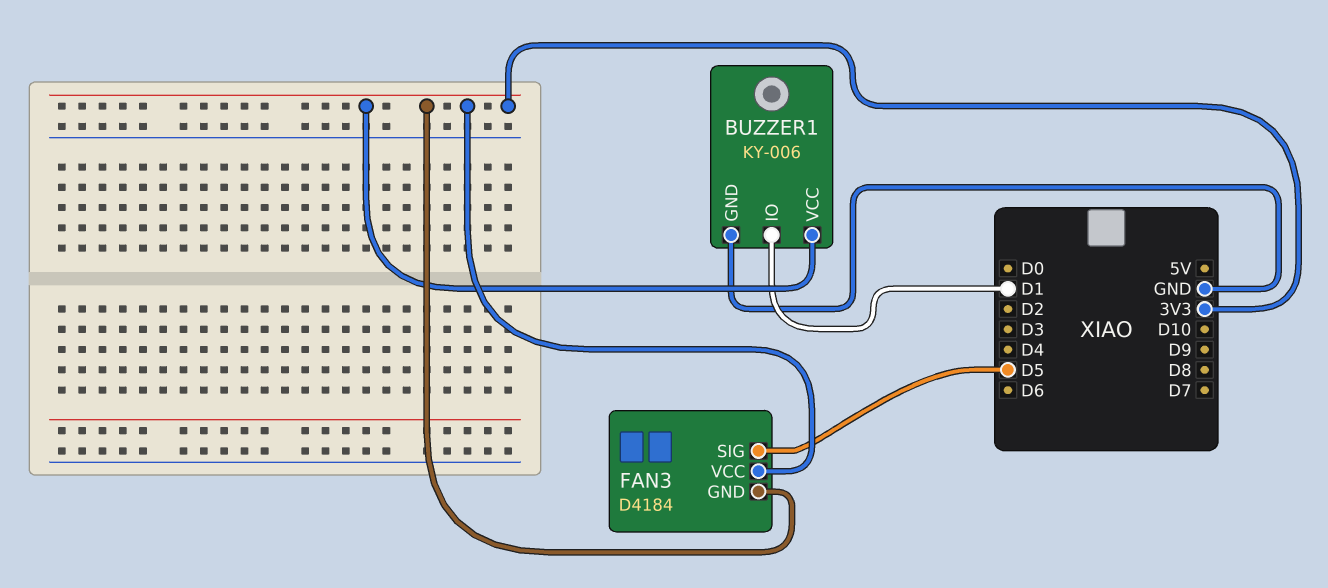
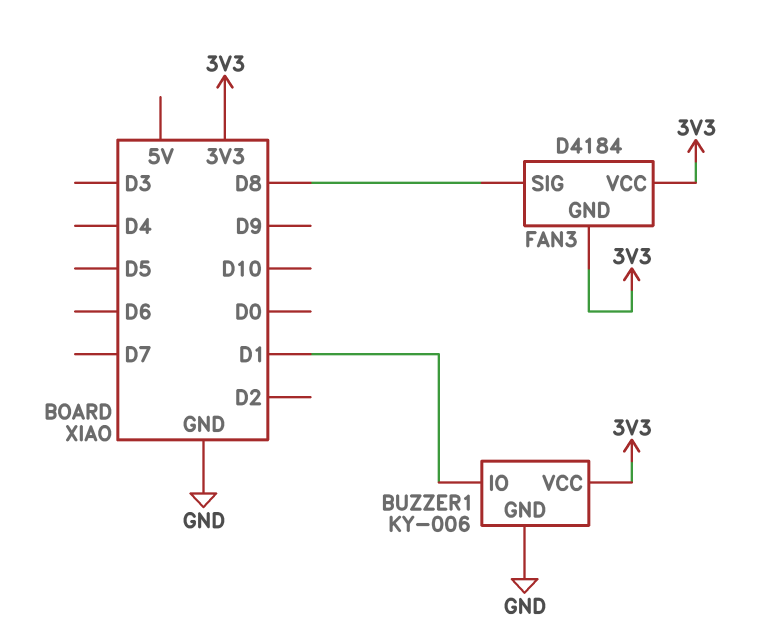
FAN3 pin SIG: D5 -> D8

